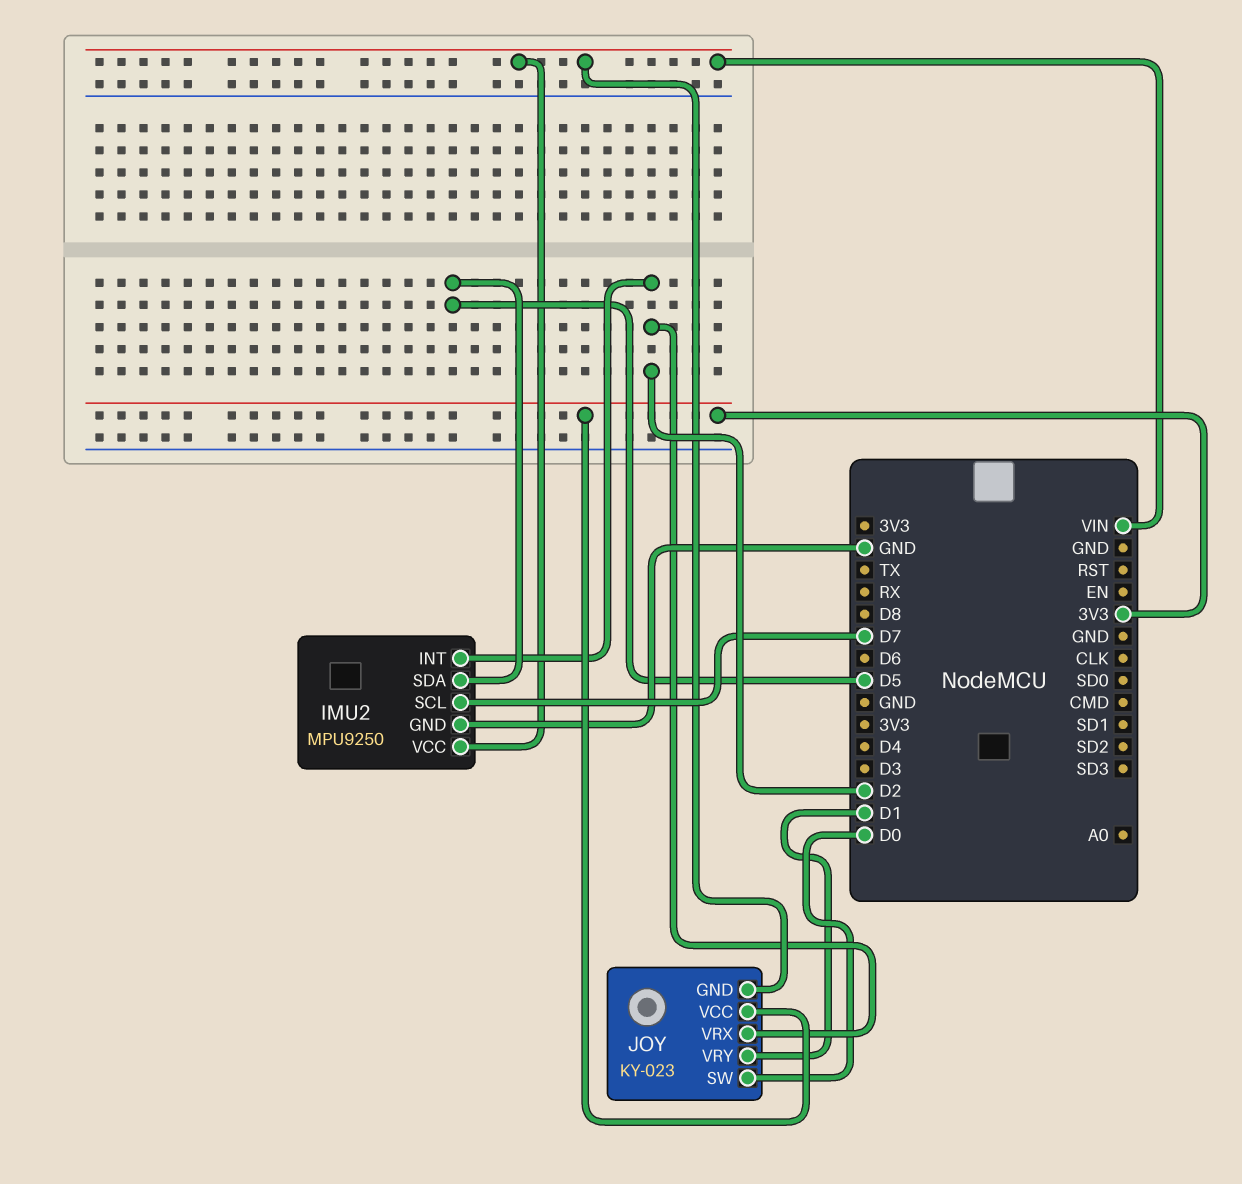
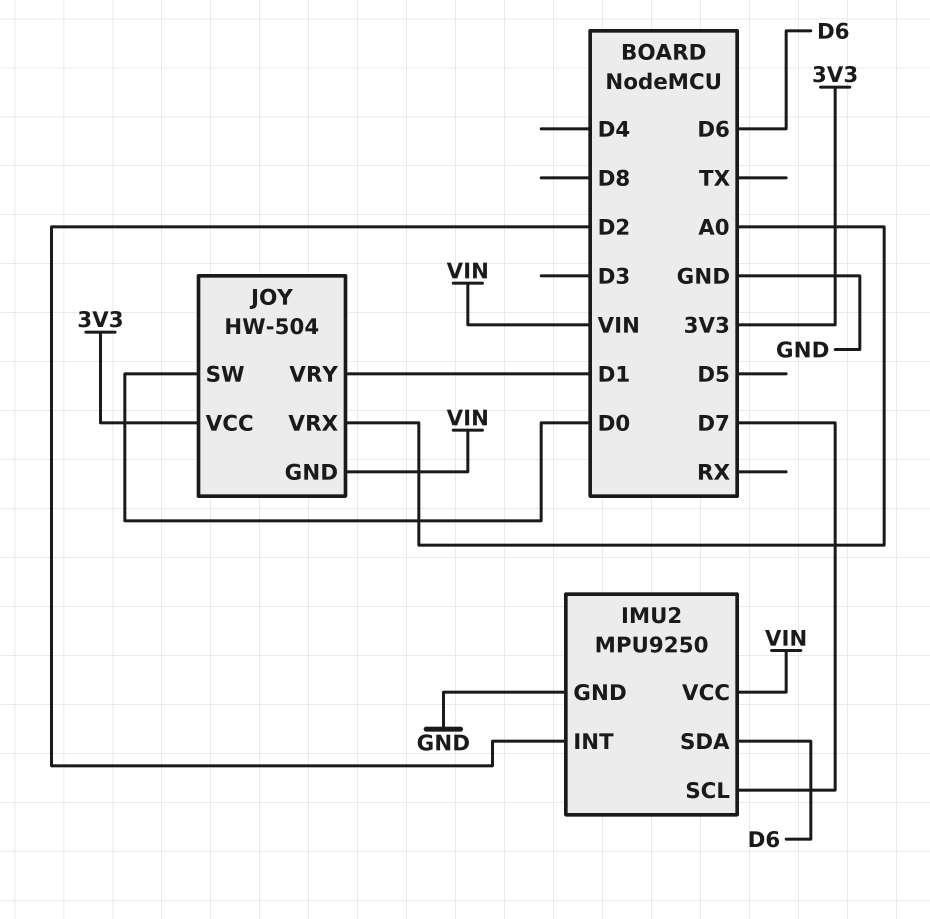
IMU2 pin SDA: D5 -> D6
JOY: KY-023 -> HW-504
JOY pin VRX: D2 -> A0

